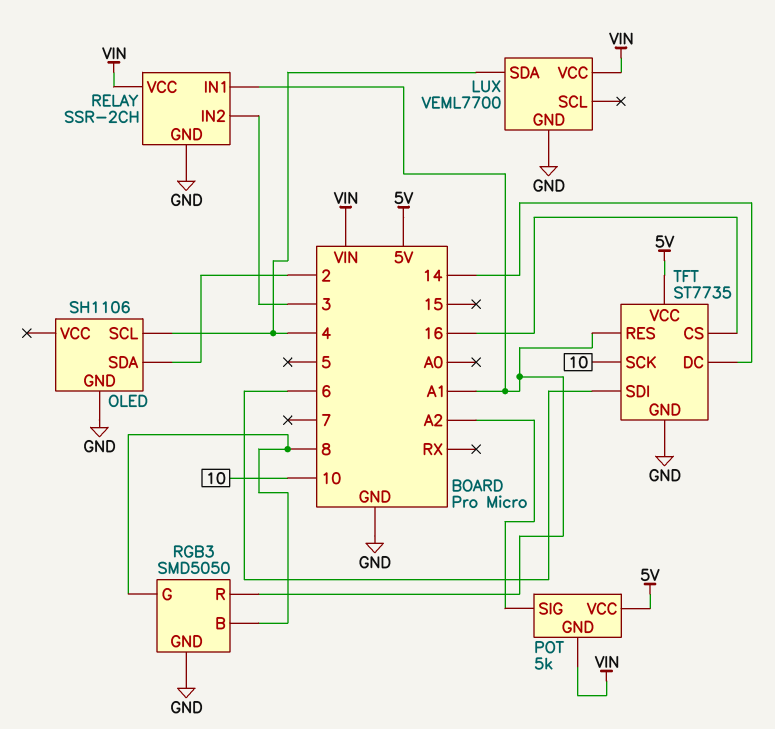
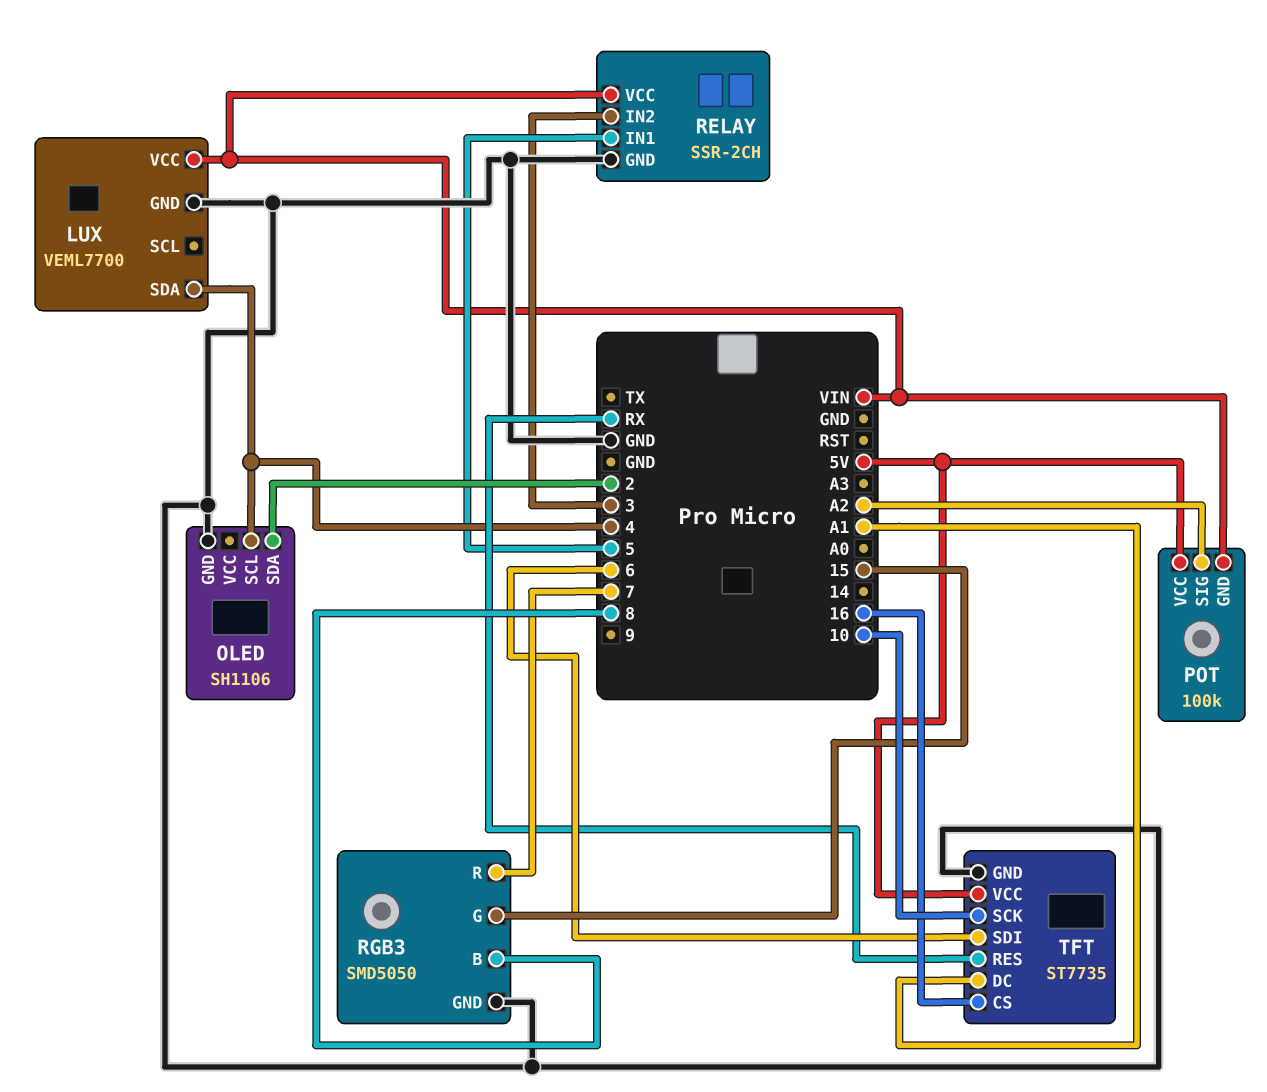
POT: 5k -> 100k
RELAY pin IN1: A1 -> 5
RGB3 pin G: 8 -> 15
RGB3 pin R: A1 -> 7
TFT pin DC: 14 -> A1
TFT pin RES: A1 -> RX

